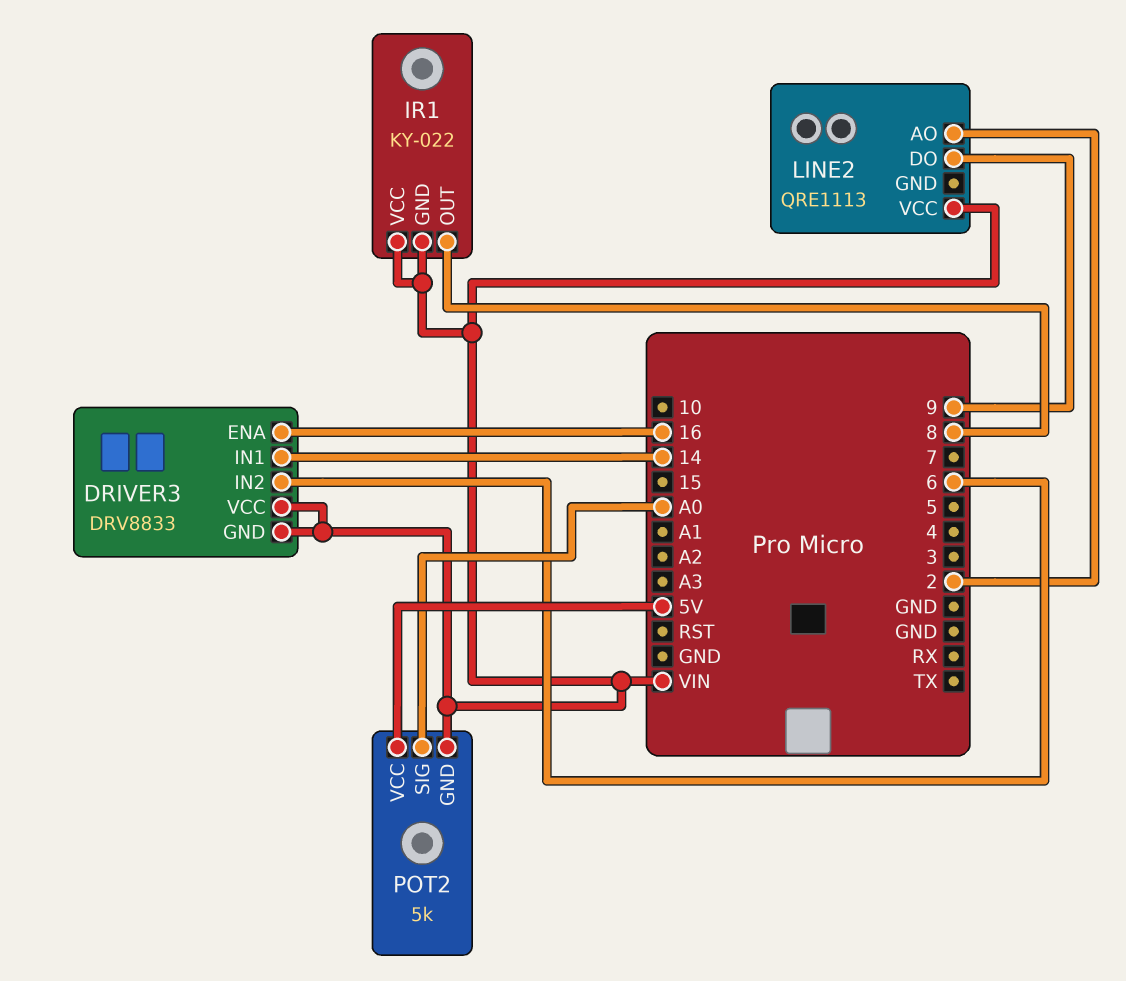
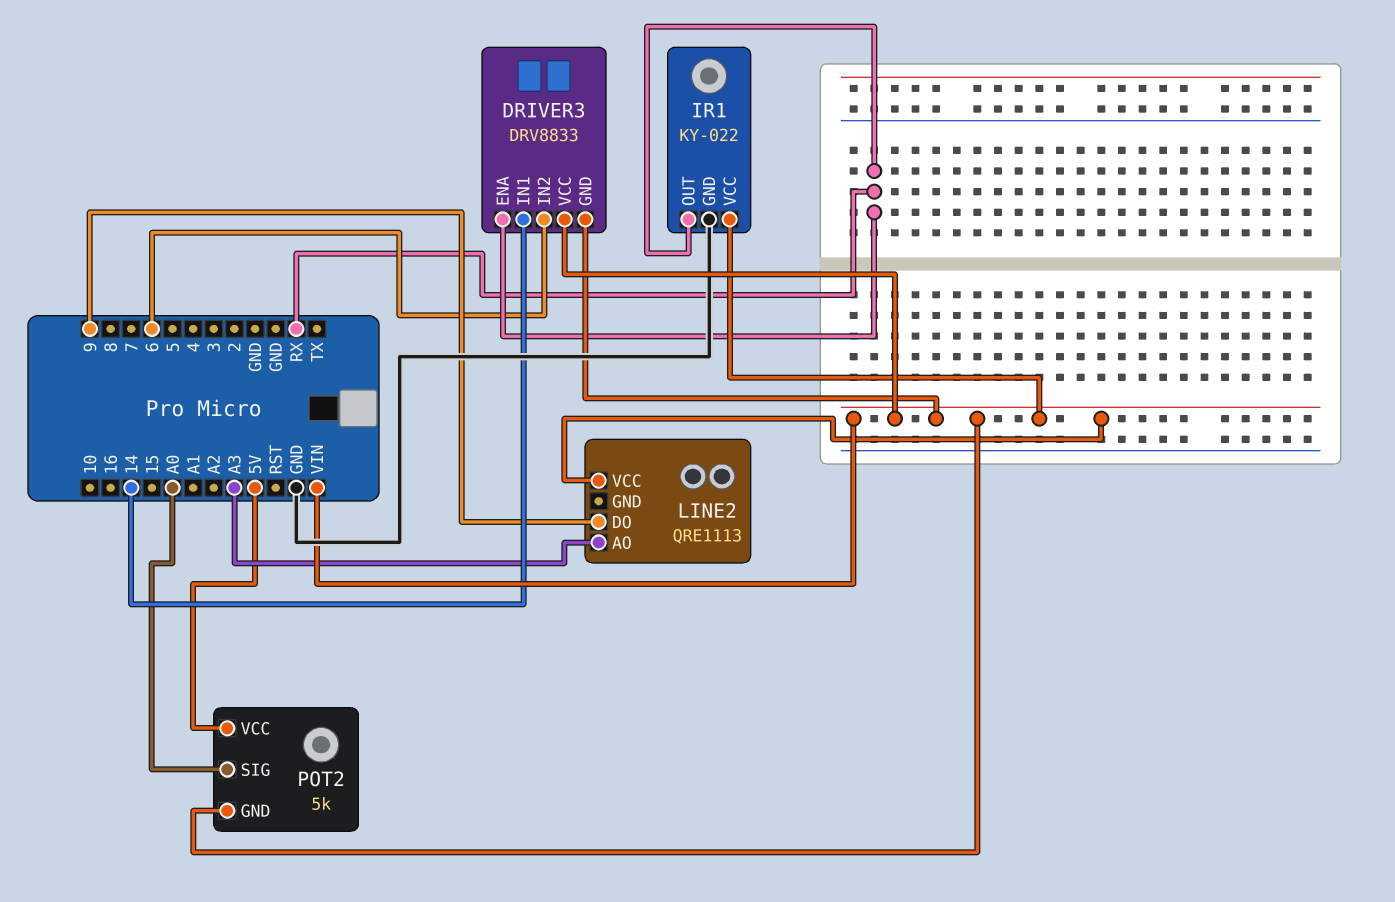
DRIVER3 pin ENA: 16 -> RX
IR1 pin GND: VIN -> GND
IR1 pin OUT: 8 -> RX
LINE2 pin AO: 2 -> A3

